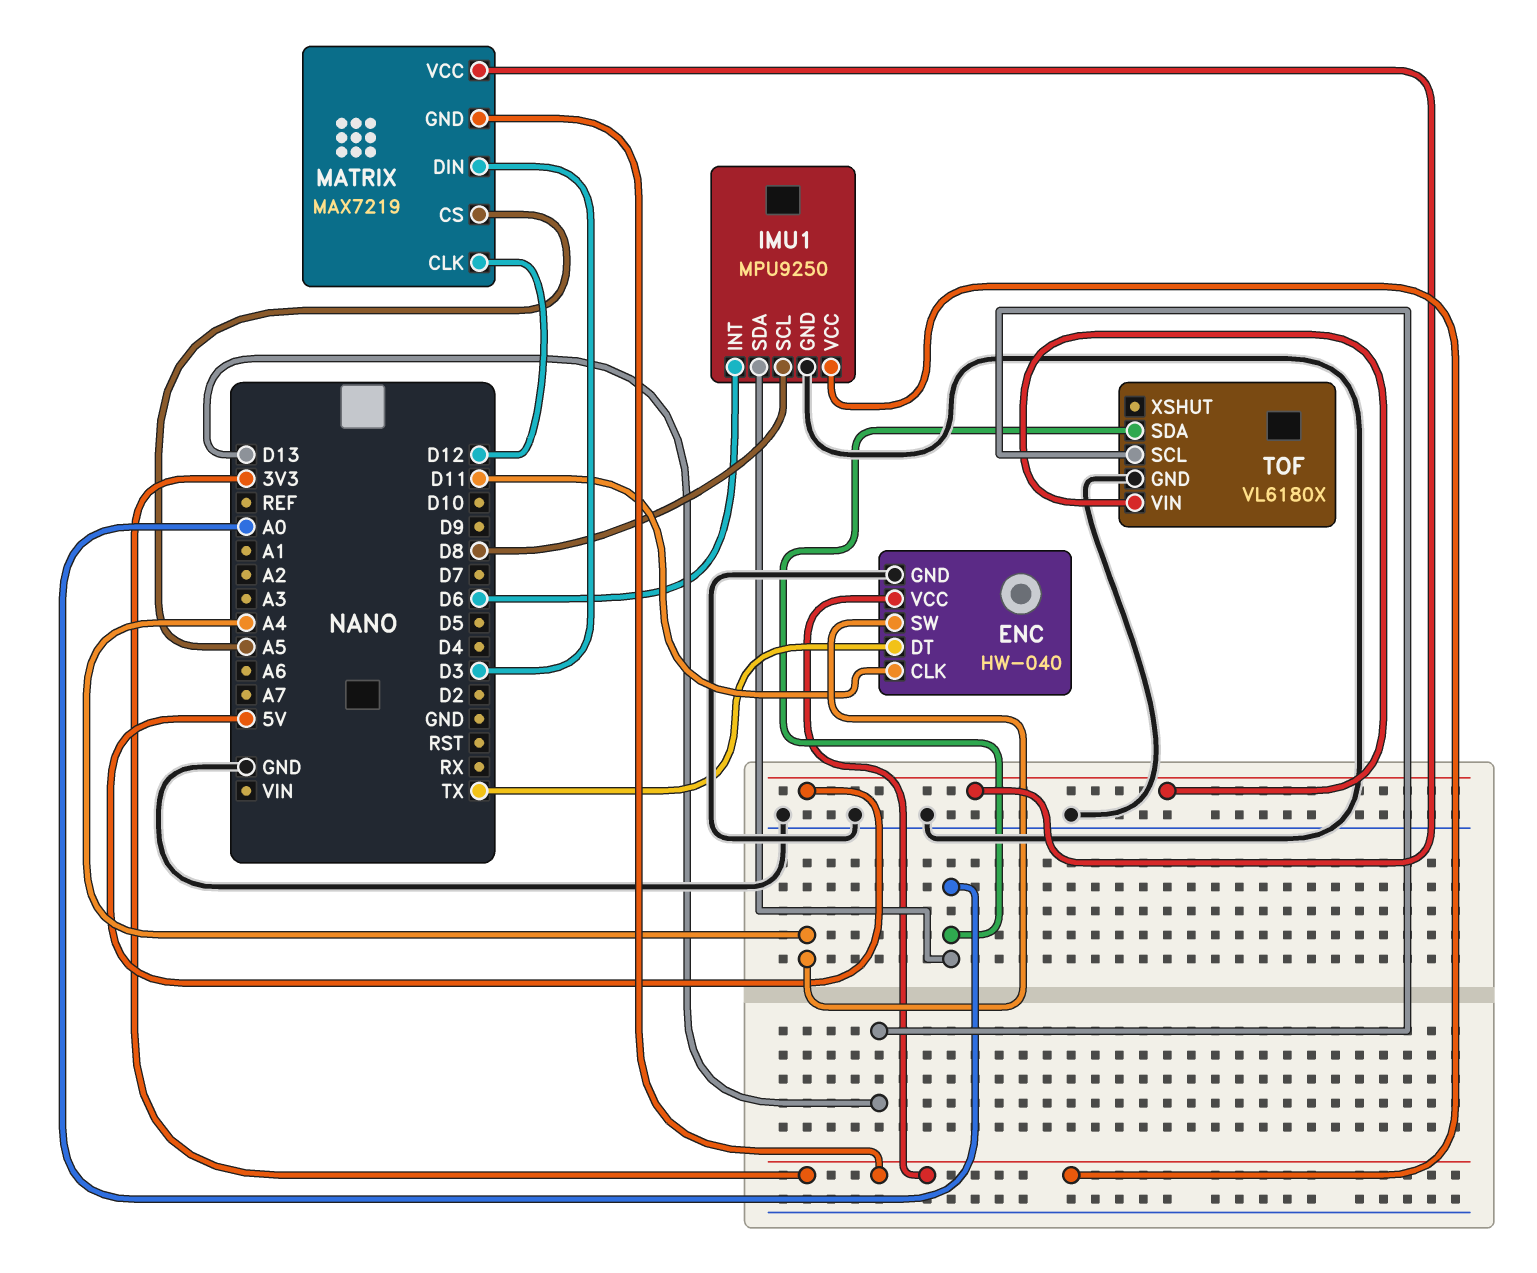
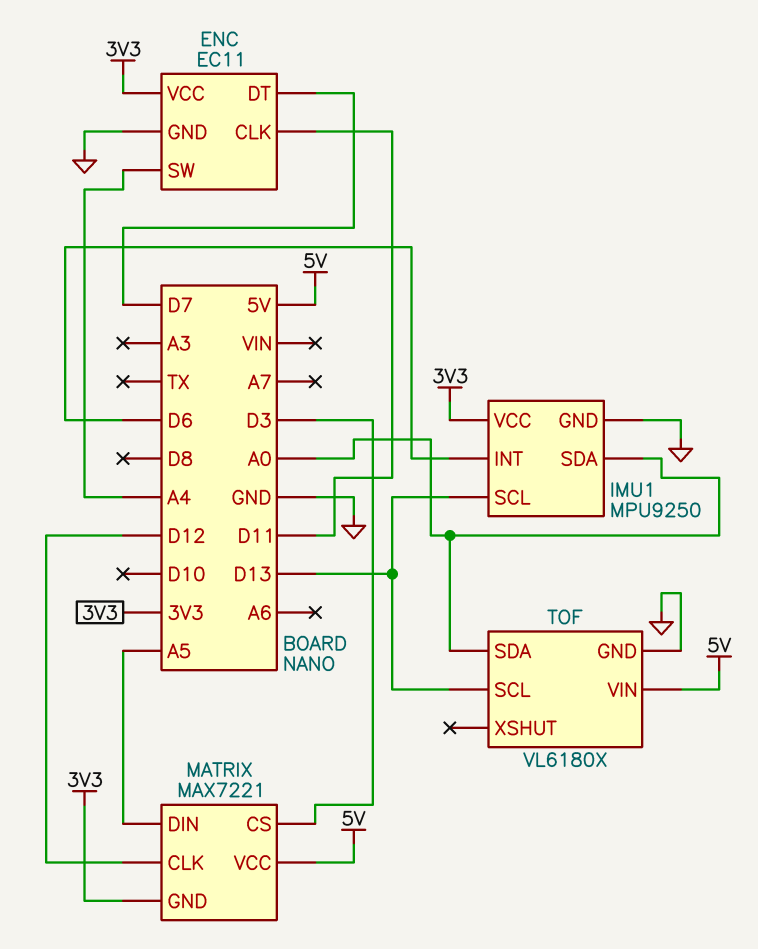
ENC: HW-040 -> EC11
ENC pin DT: TX -> D7
IMU1 pin SCL: D8 -> D13
MATRIX: MAX7219 -> MAX7221
MATRIX pin CS: A5 -> D3
MATRIX pin DIN: D3 -> A5

